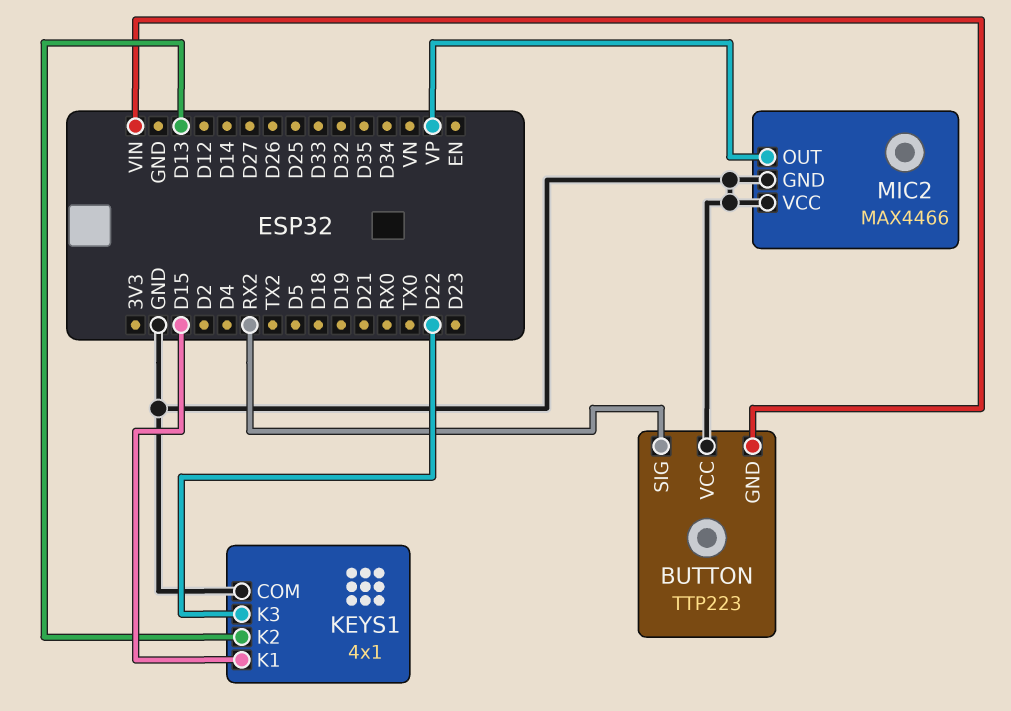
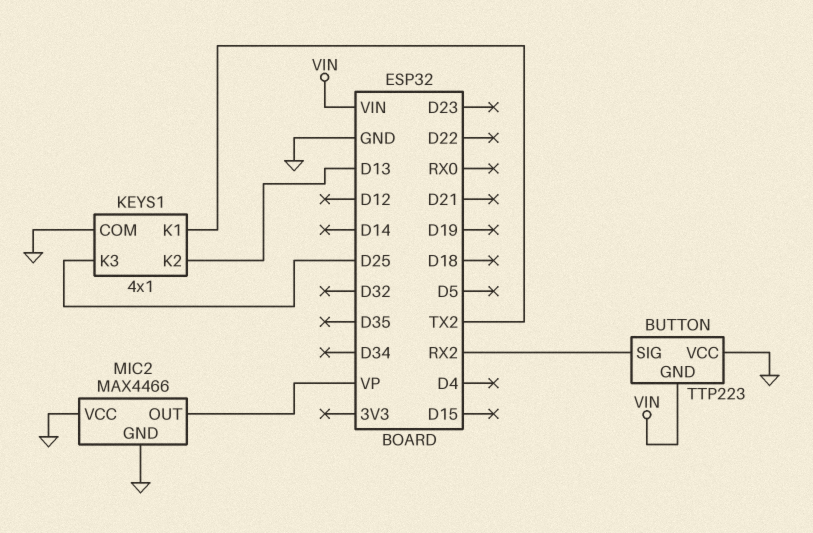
KEYS1 pin K1: D15 -> TX2
KEYS1 pin K3: D22 -> D25

